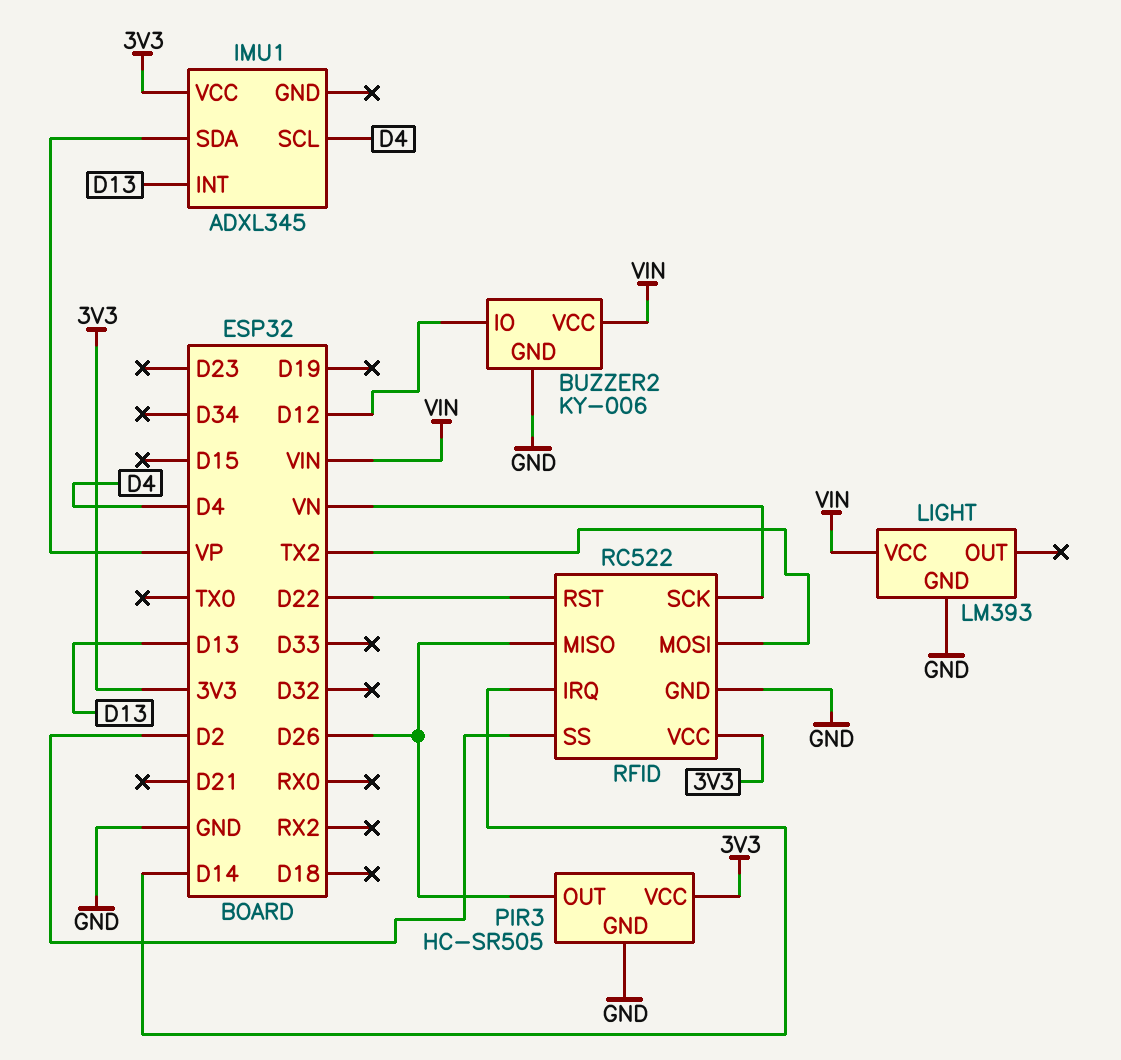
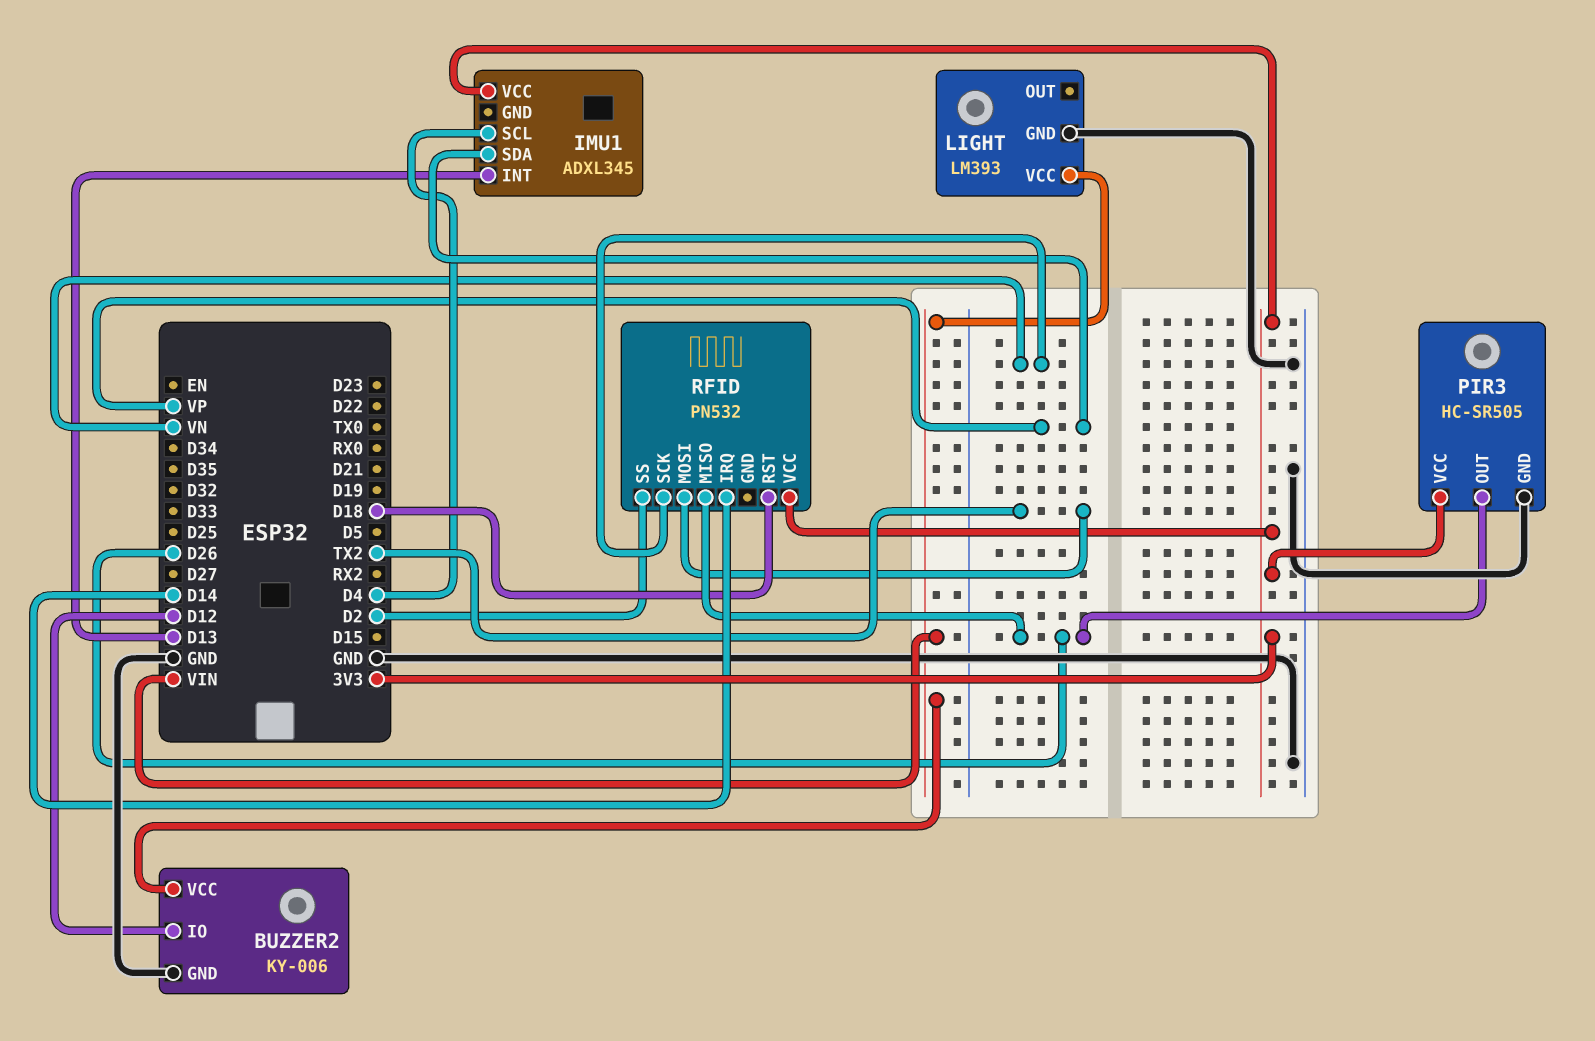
RFID: RC522 -> PN532
RFID pin GND: GND -> none
RFID pin RST: D22 -> D18

